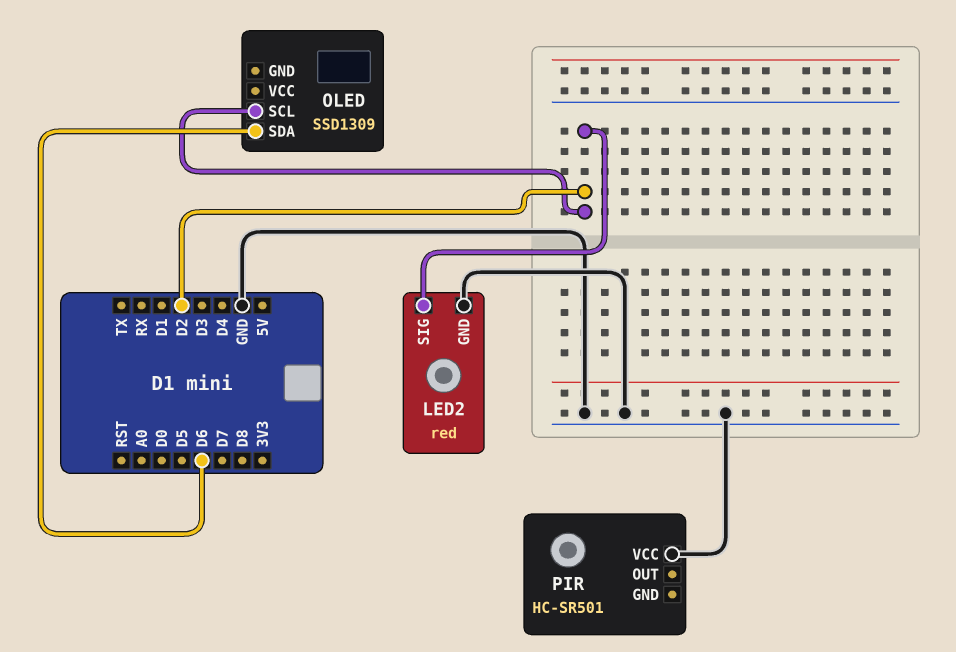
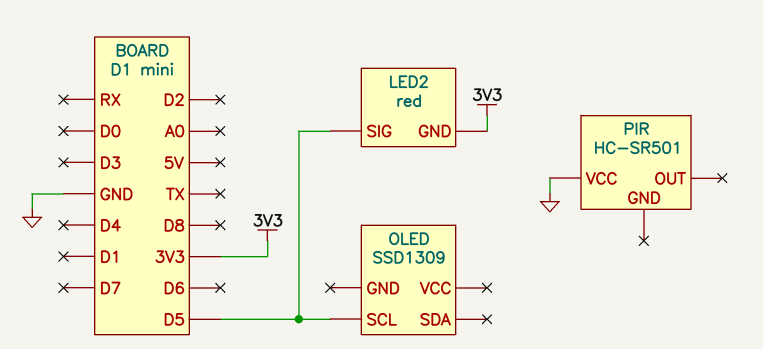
LED2 pin GND: GND -> 3V3
LED2 pin SIG: D2 -> D5
OLED pin SCL: D2 -> D5
OLED pin SDA: D6 -> none

